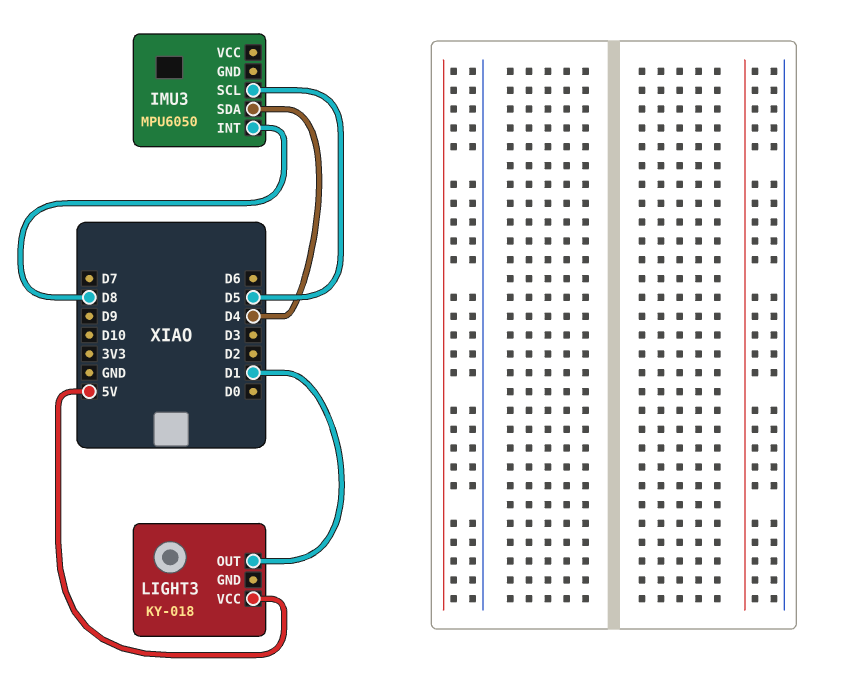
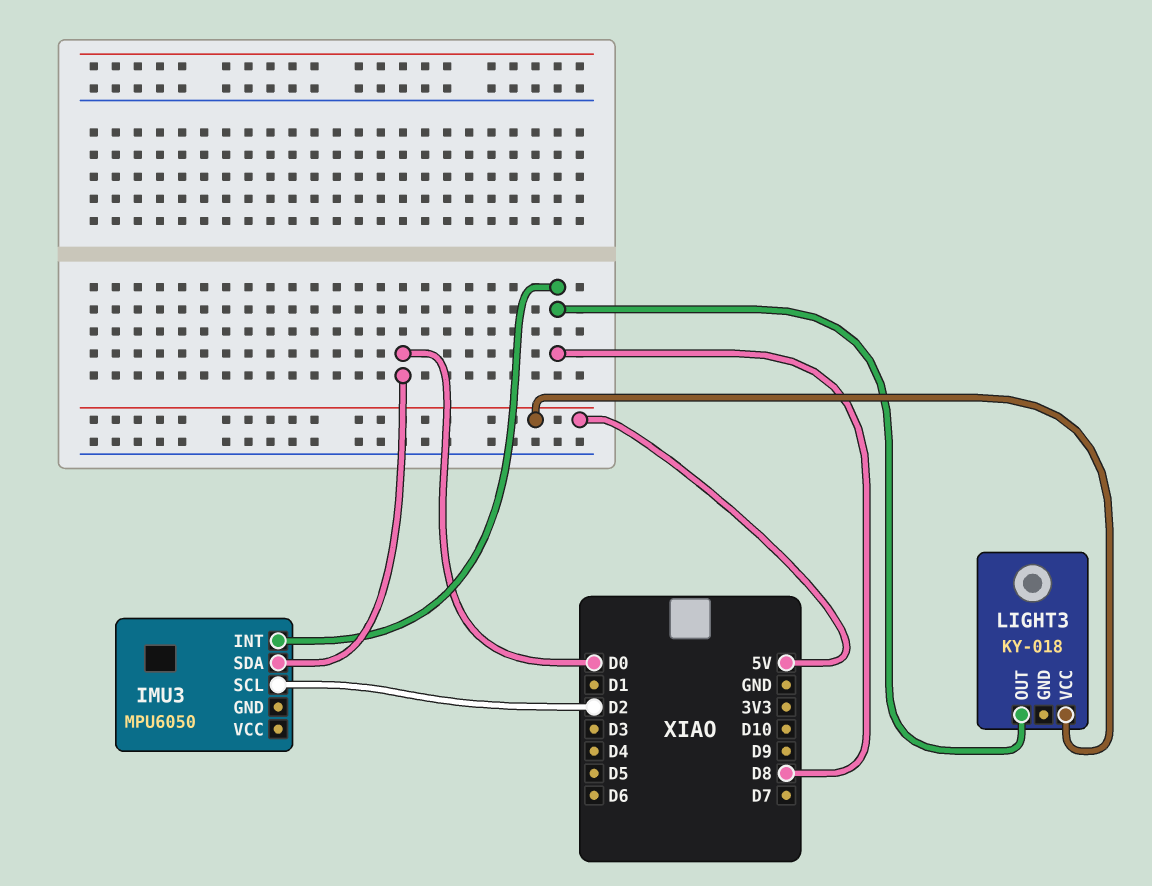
IMU3 pin SCL: D5 -> D2
IMU3 pin SDA: D4 -> D0
LIGHT3 pin OUT: D1 -> D8

